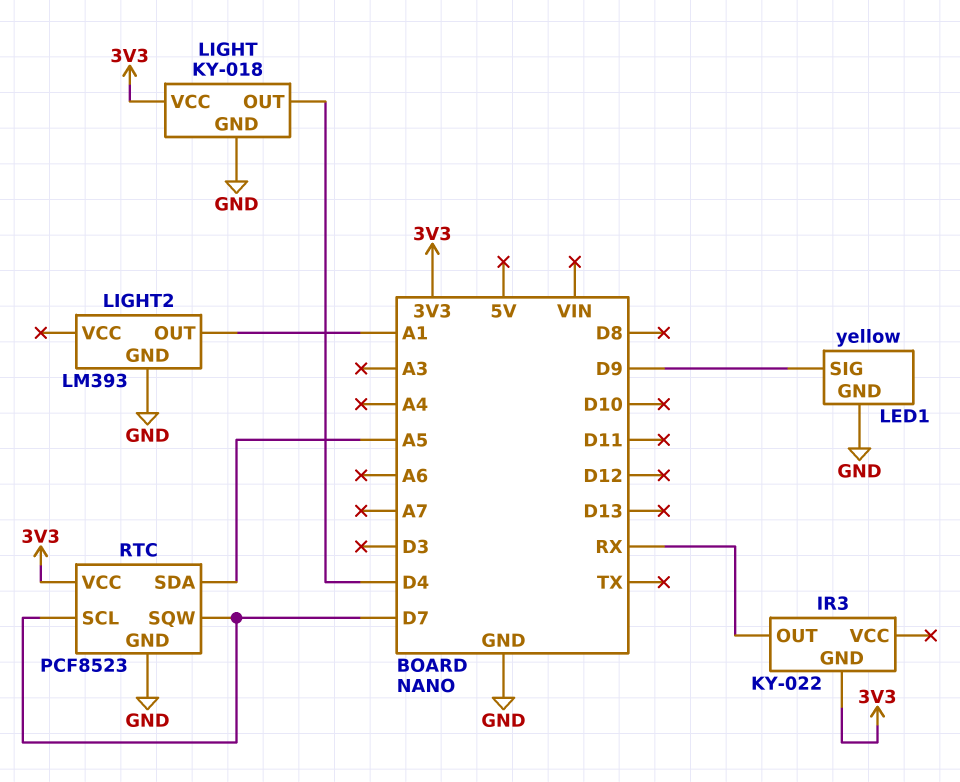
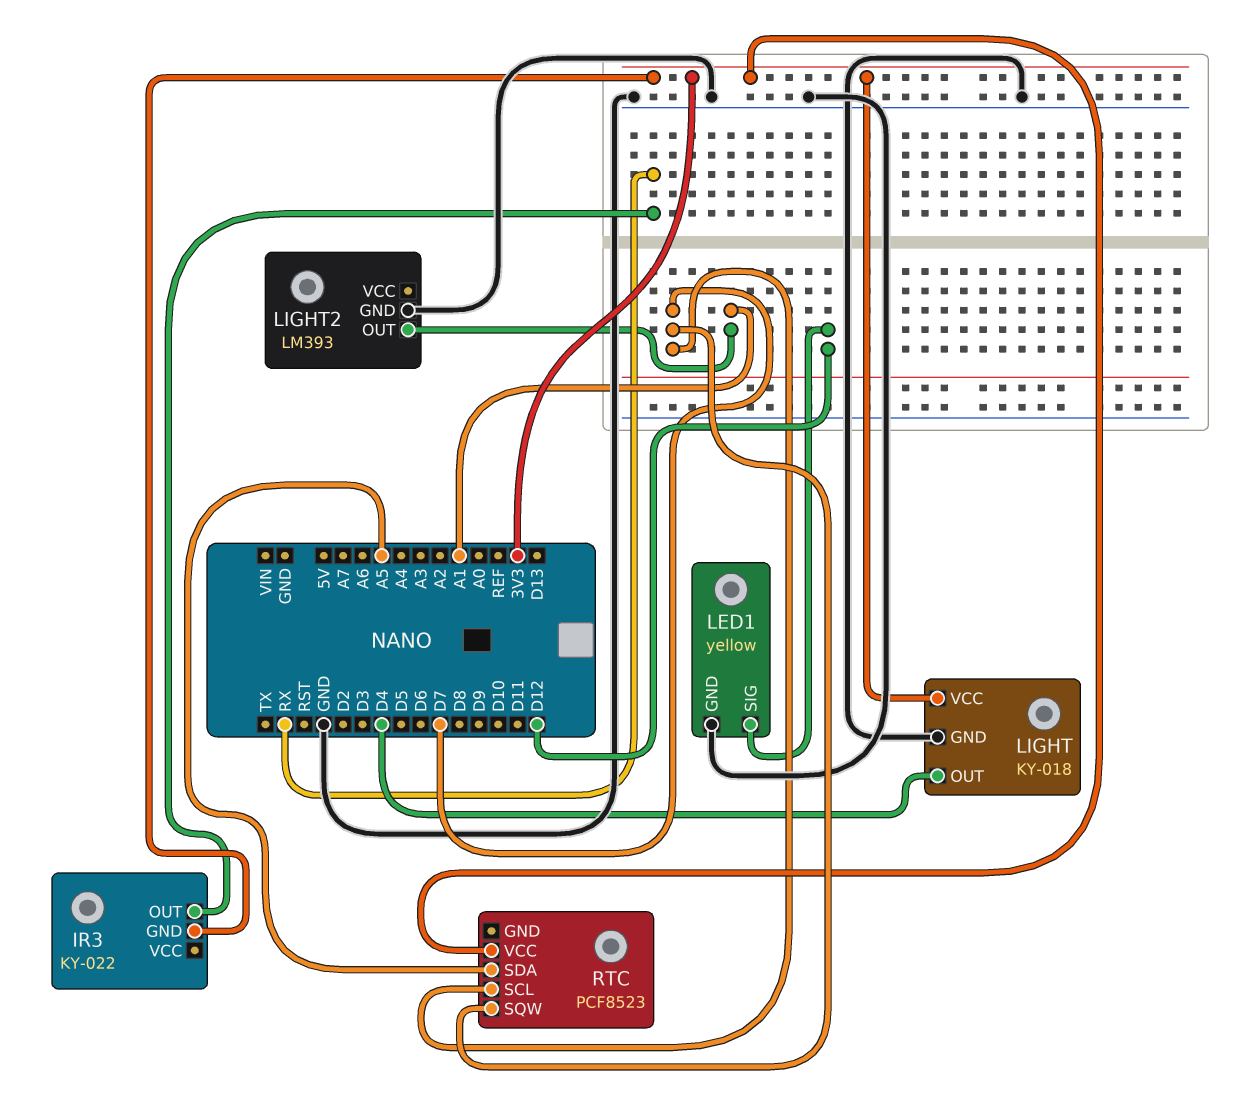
LED1 pin SIG: D9 -> D12
RTC pin GND: GND -> none

